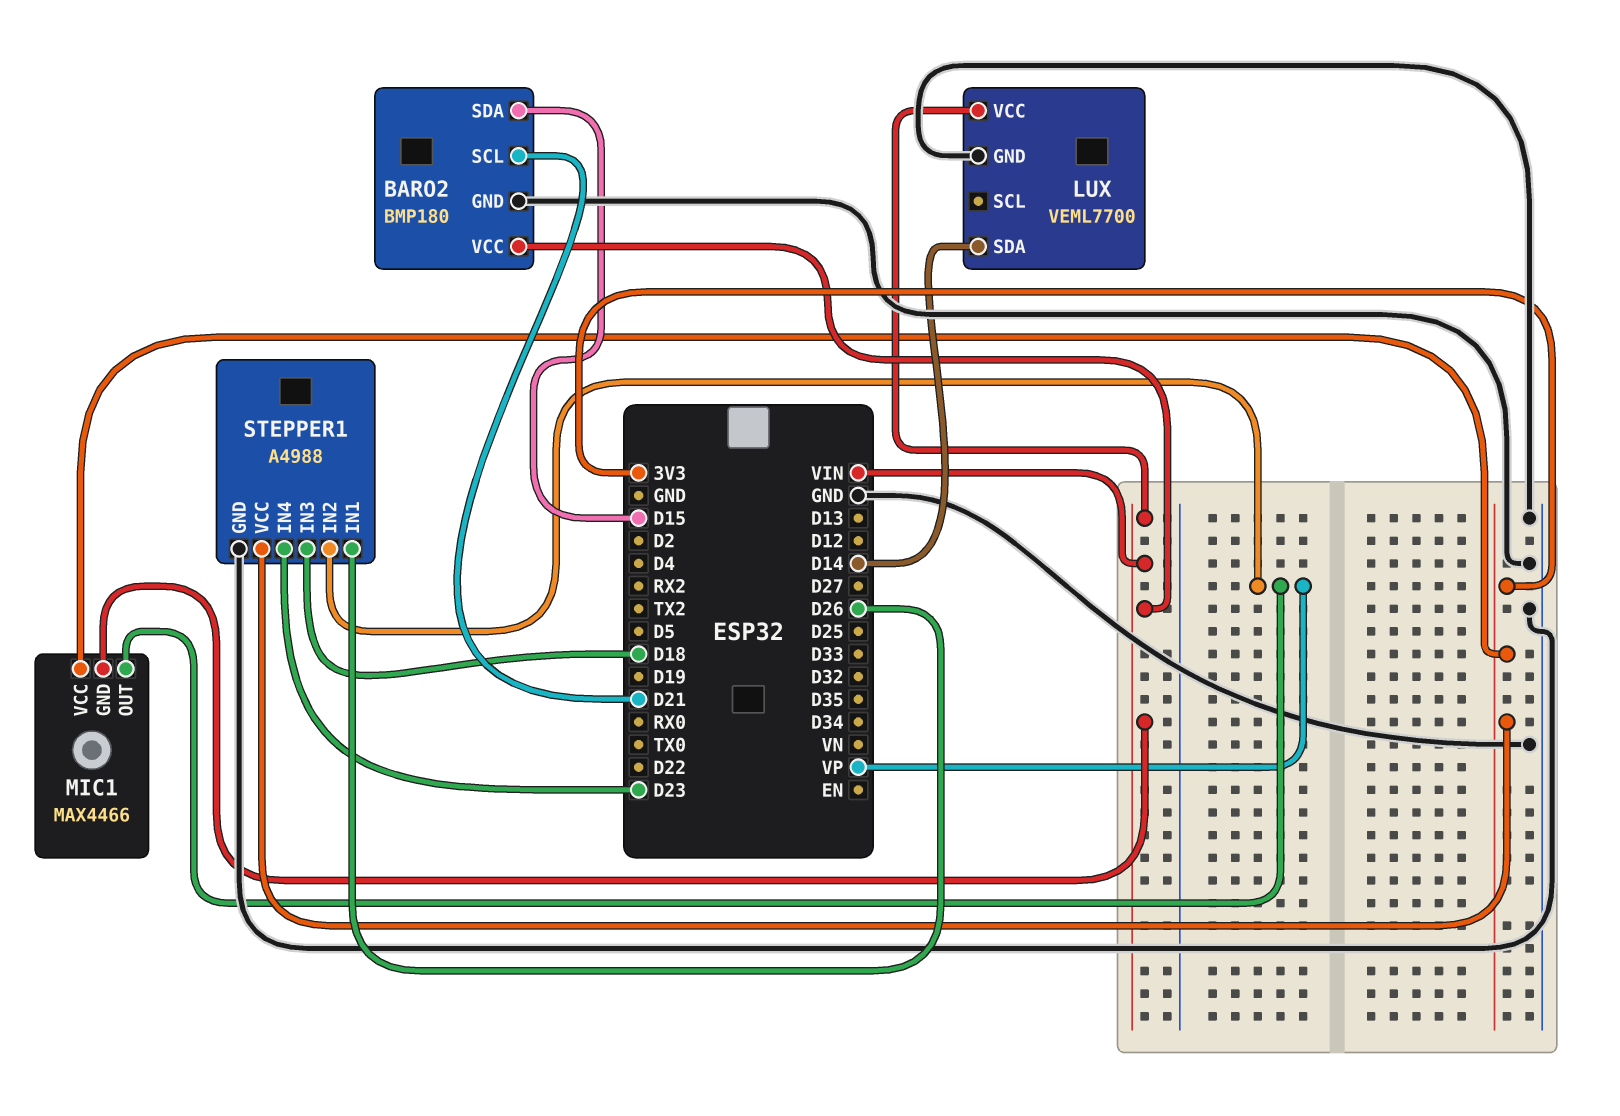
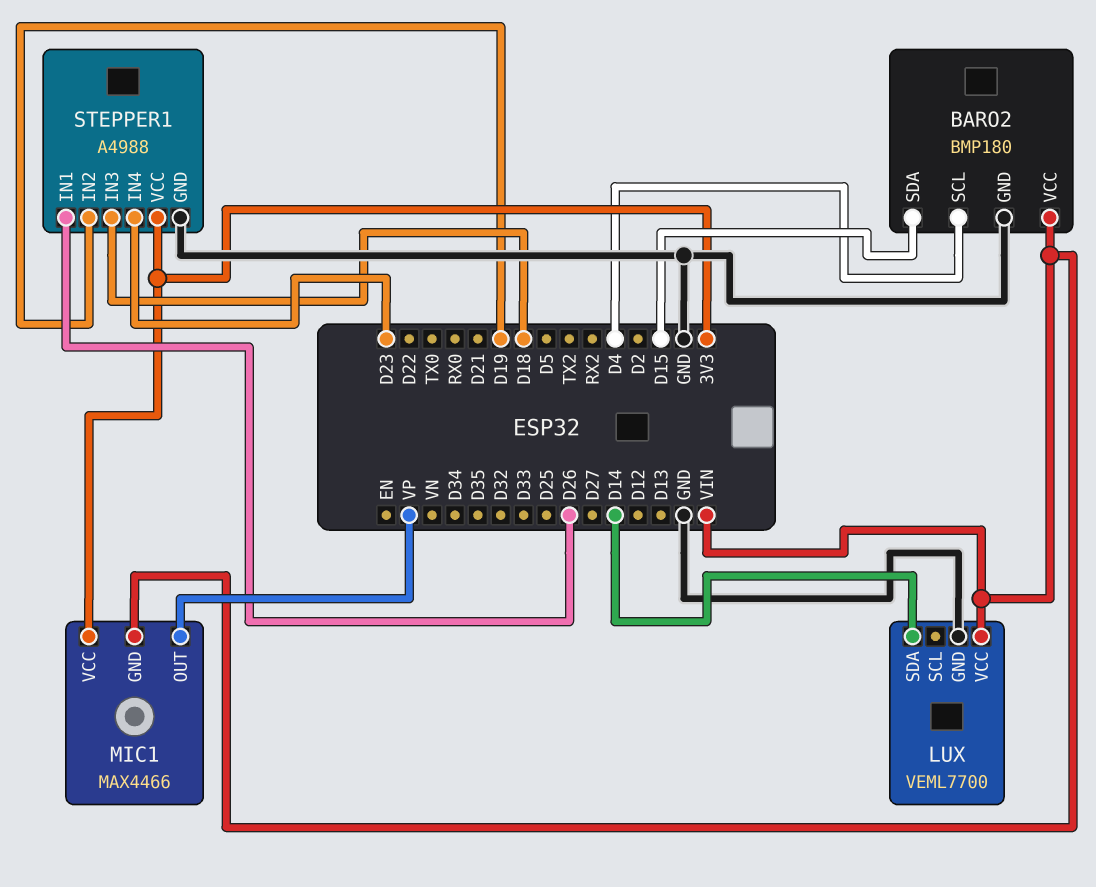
BARO2 pin SCL: D21 -> D4
STEPPER1 pin IN2: VP -> D19

